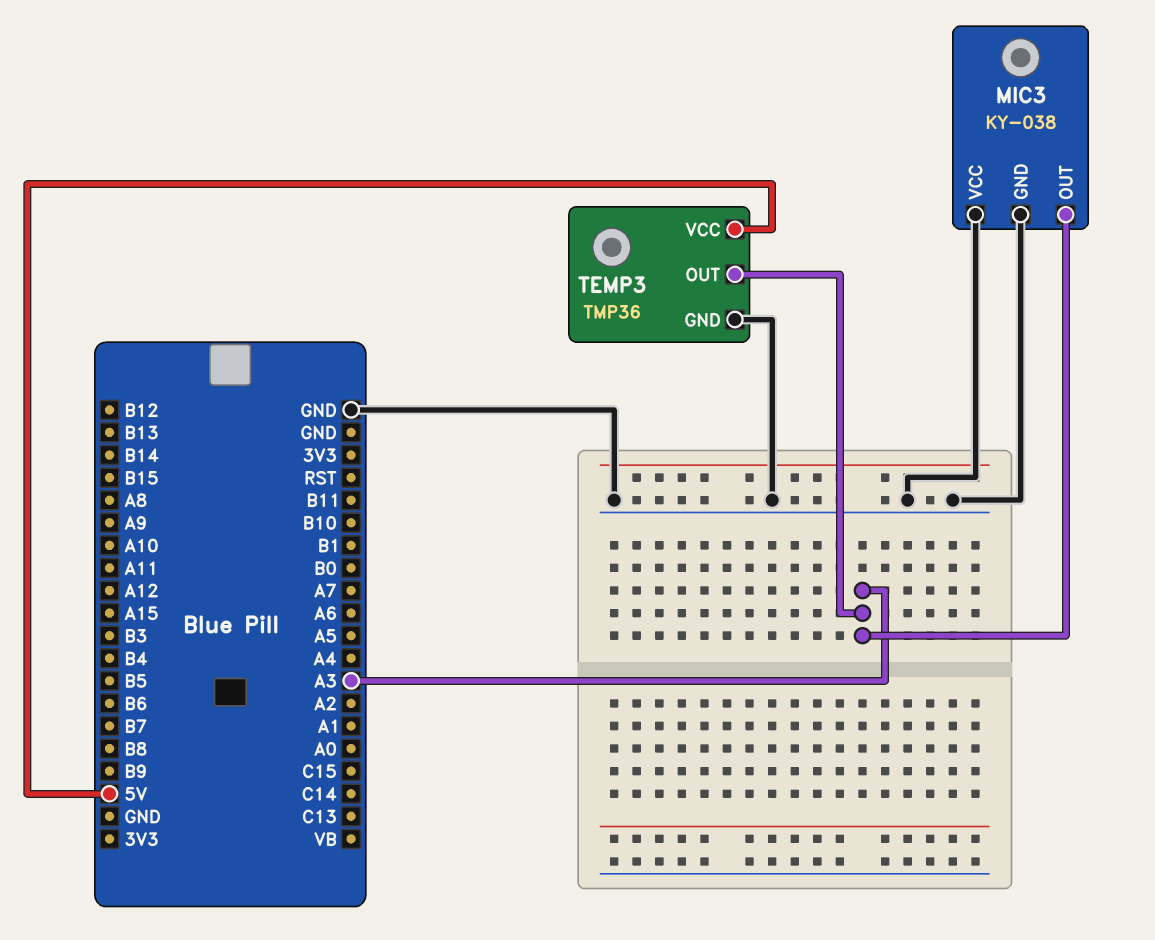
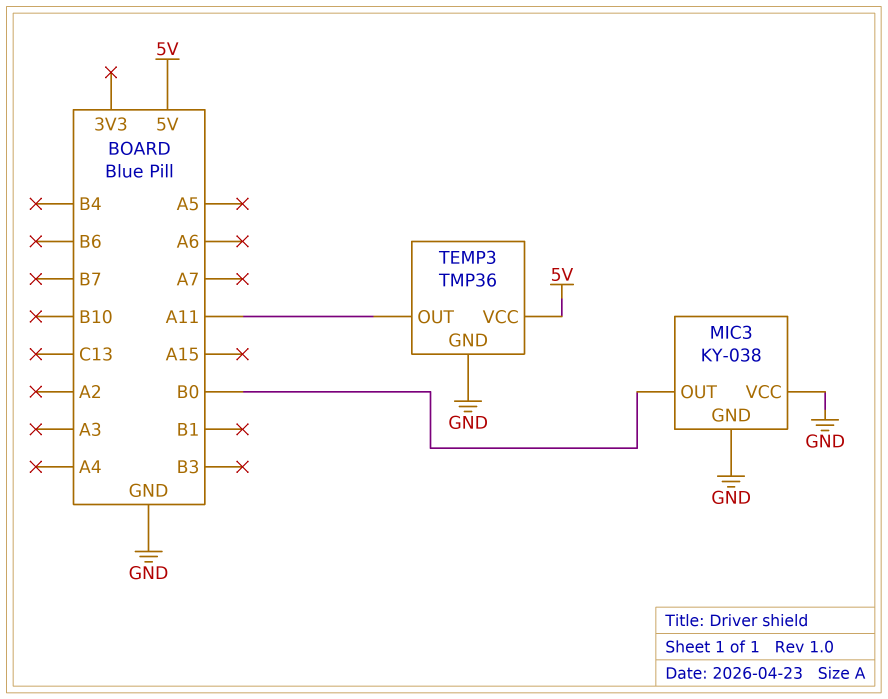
MIC3 pin OUT: A3 -> B0
TEMP3 pin OUT: A3 -> A11

